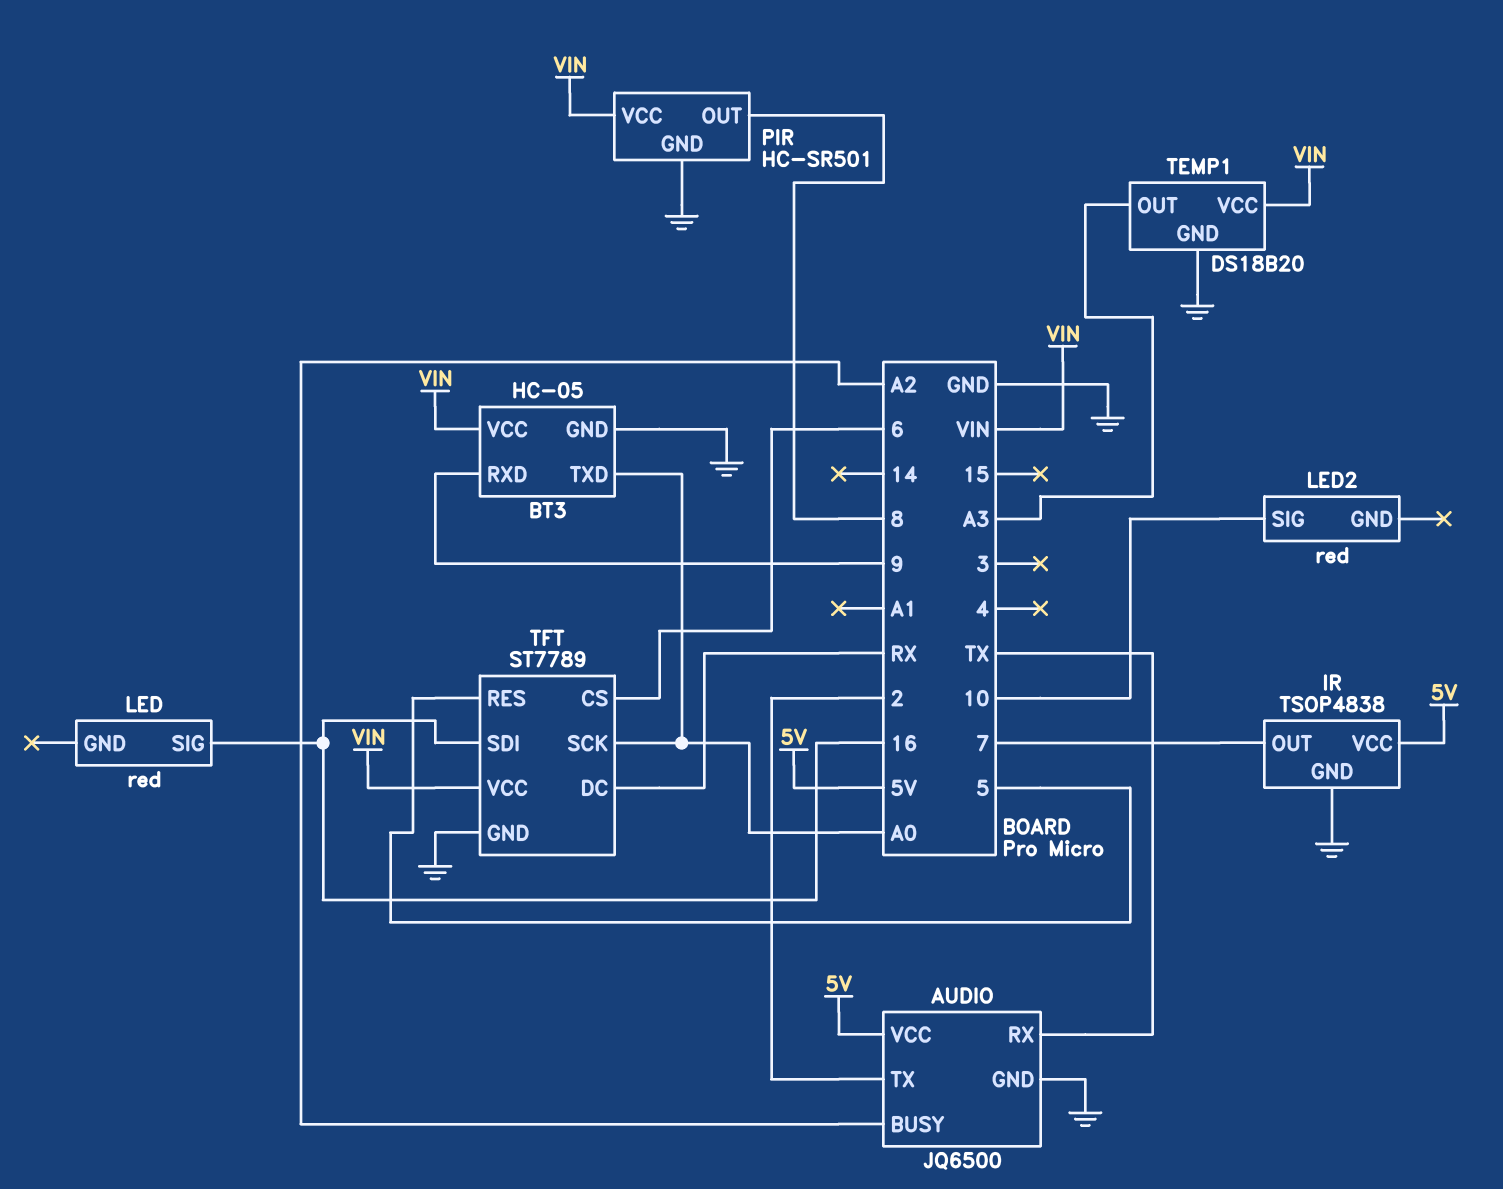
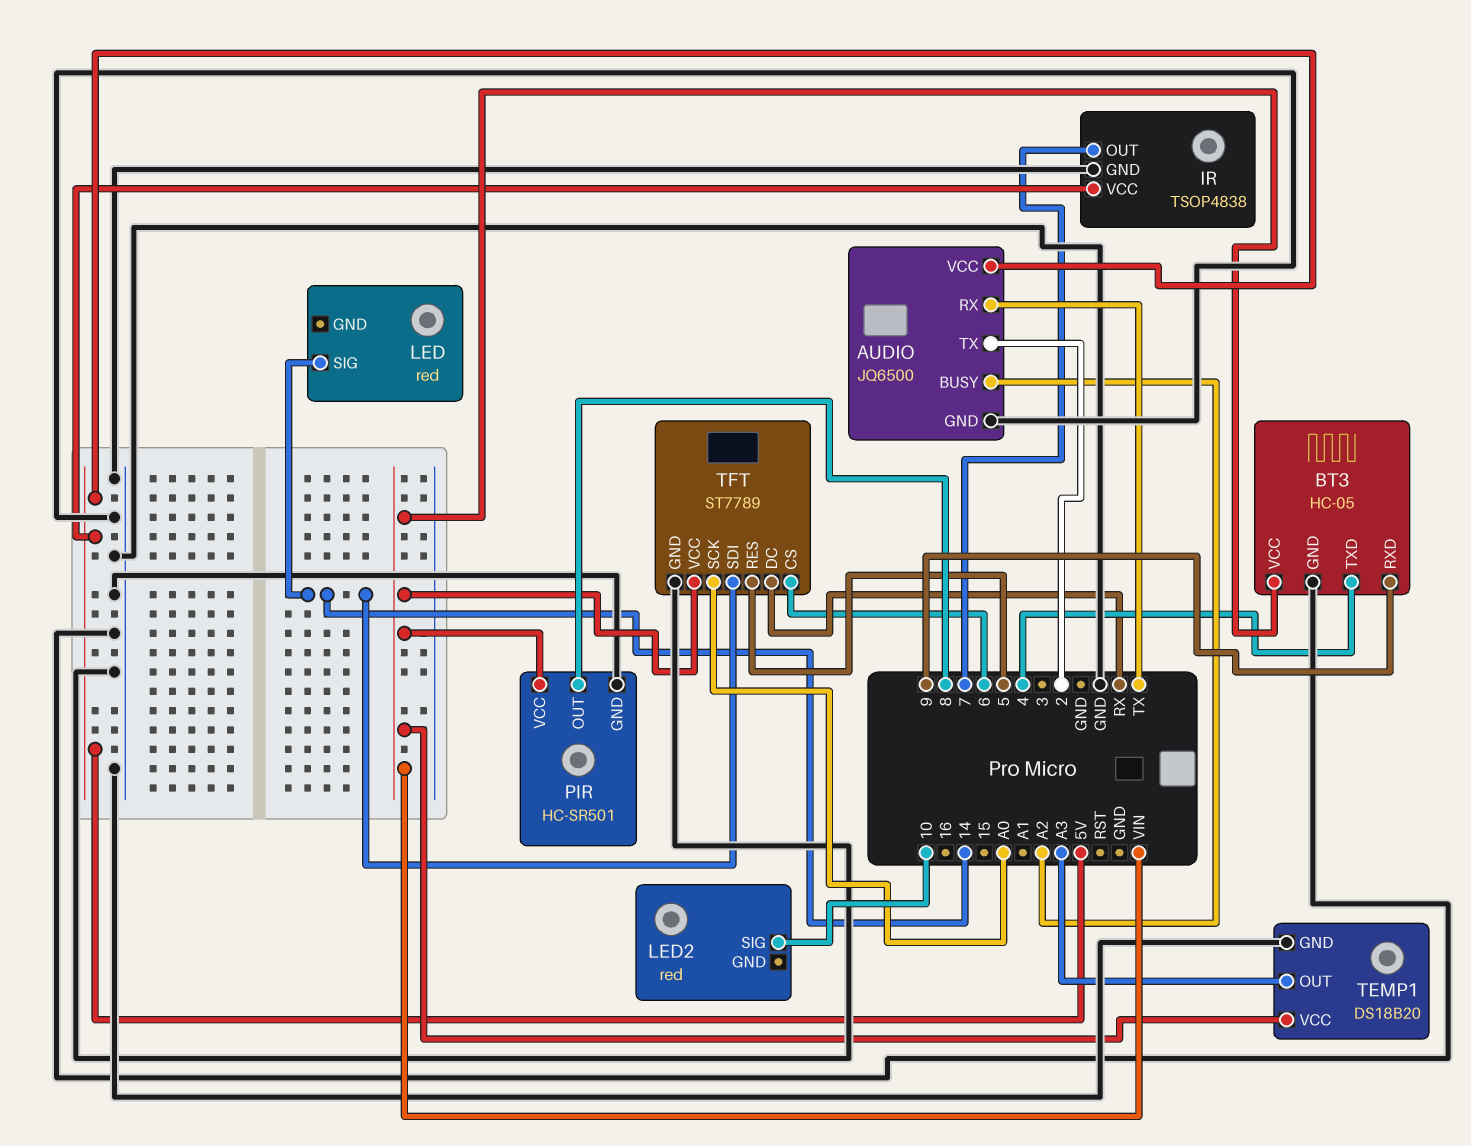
BT3 pin TXD: A0 -> 4
LED pin SIG: 16 -> 14
TFT pin SDI: 16 -> 14

